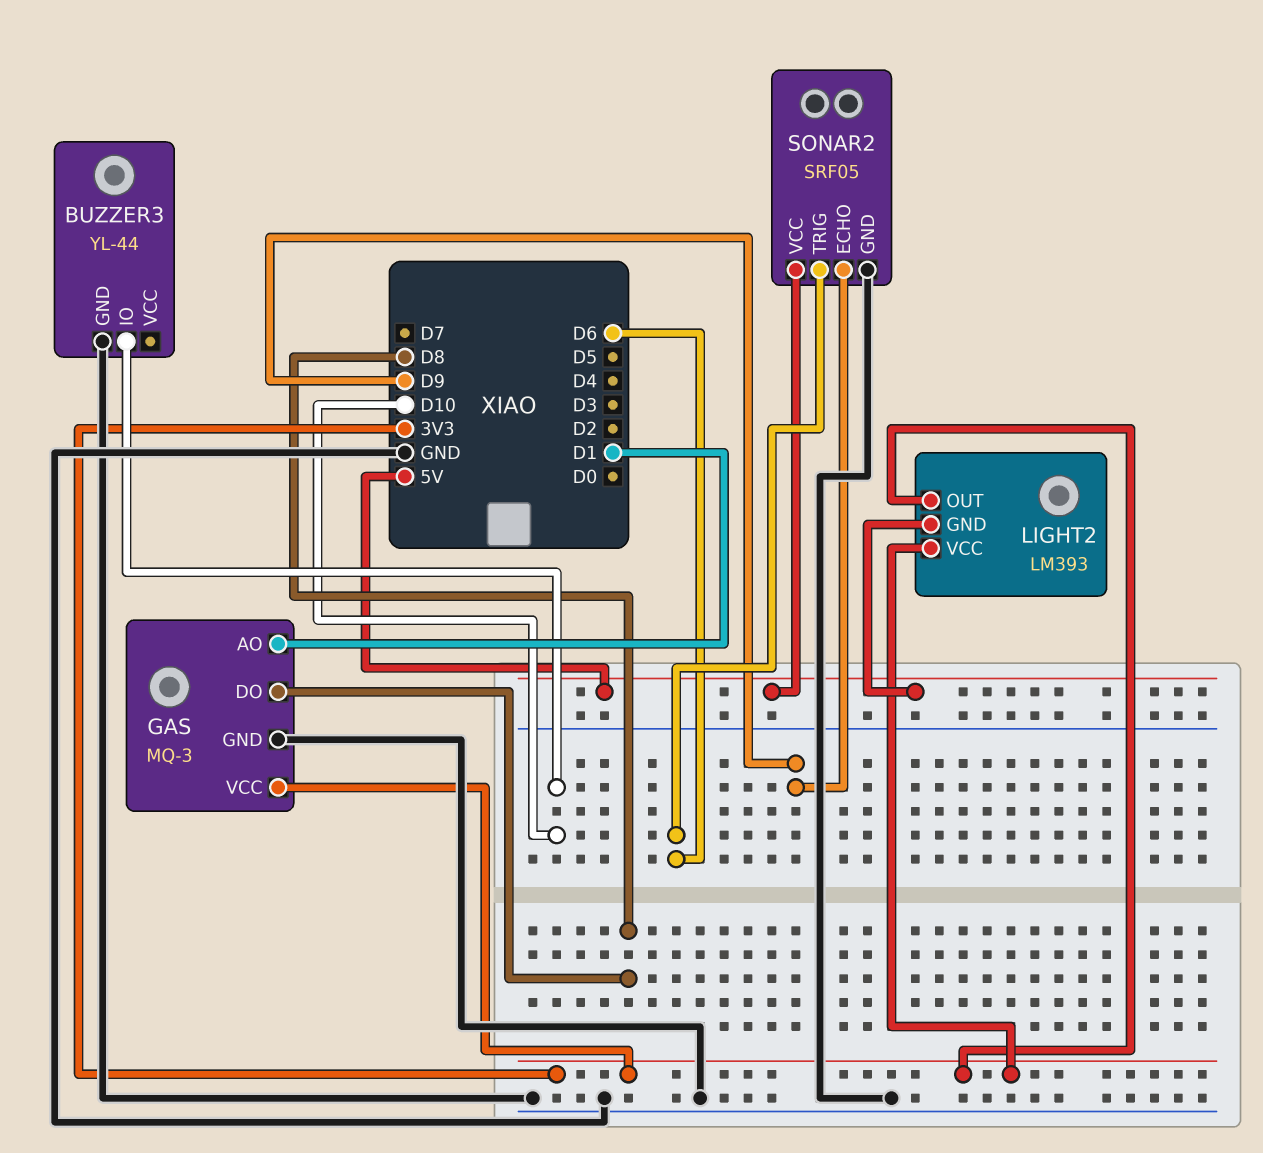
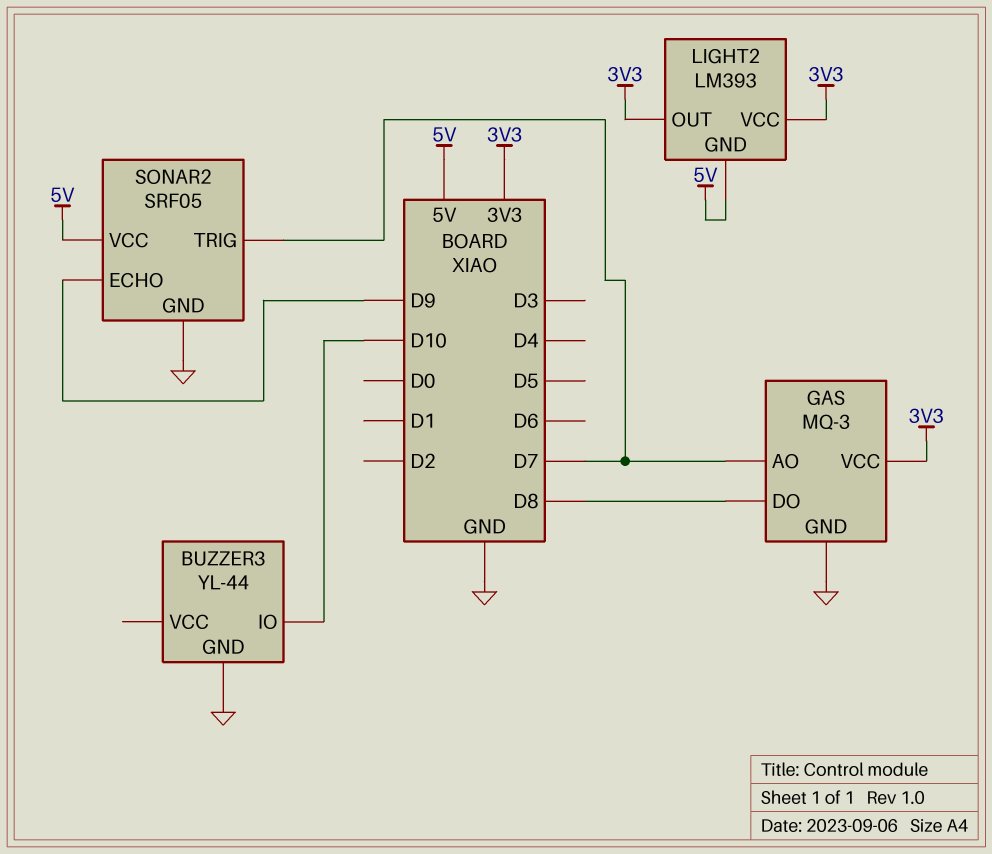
GAS pin AO: D1 -> D7
SONAR2 pin TRIG: D6 -> D7

